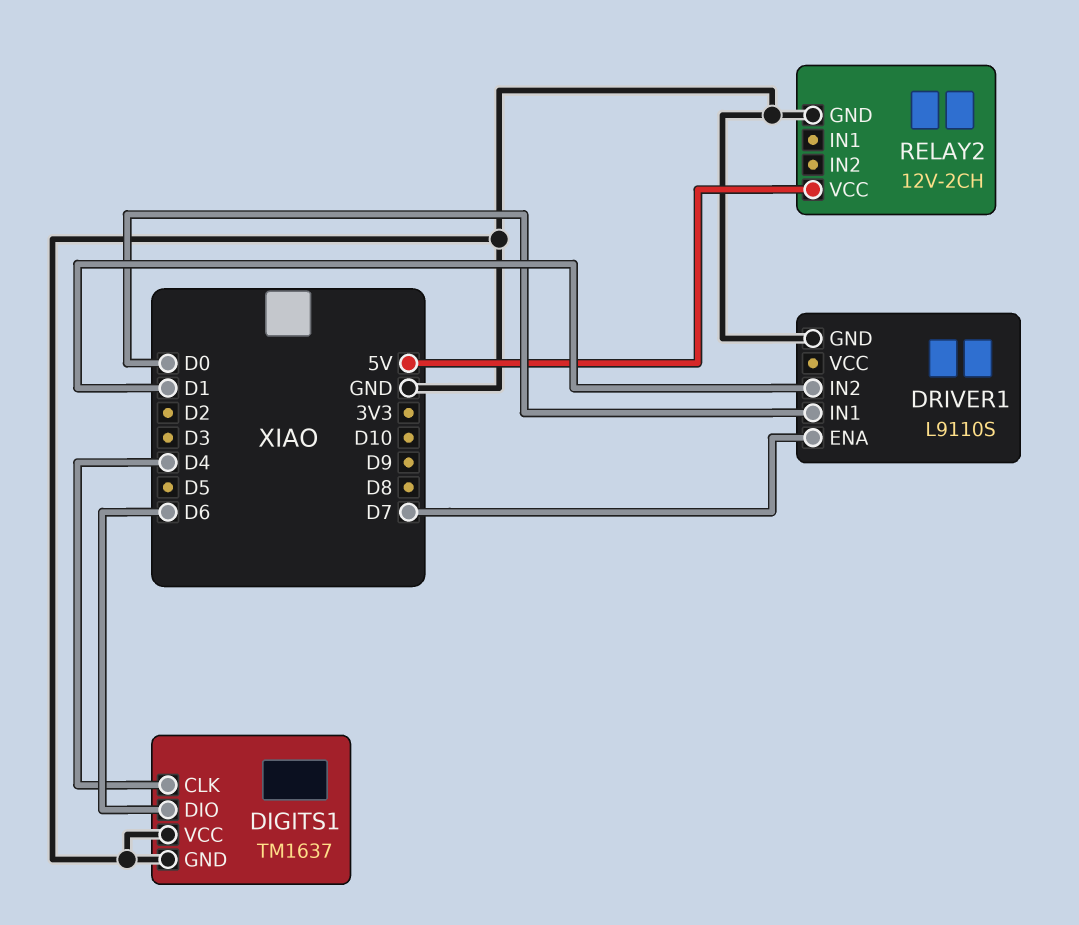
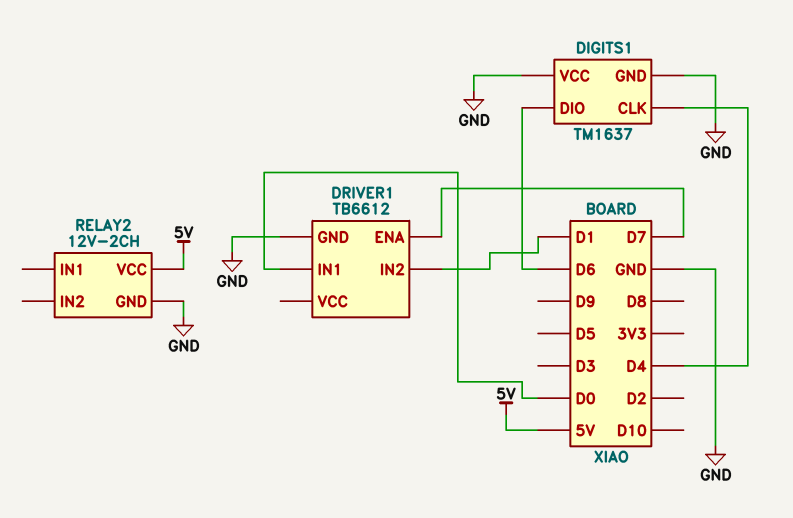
DRIVER1: L9110S -> TB6612

